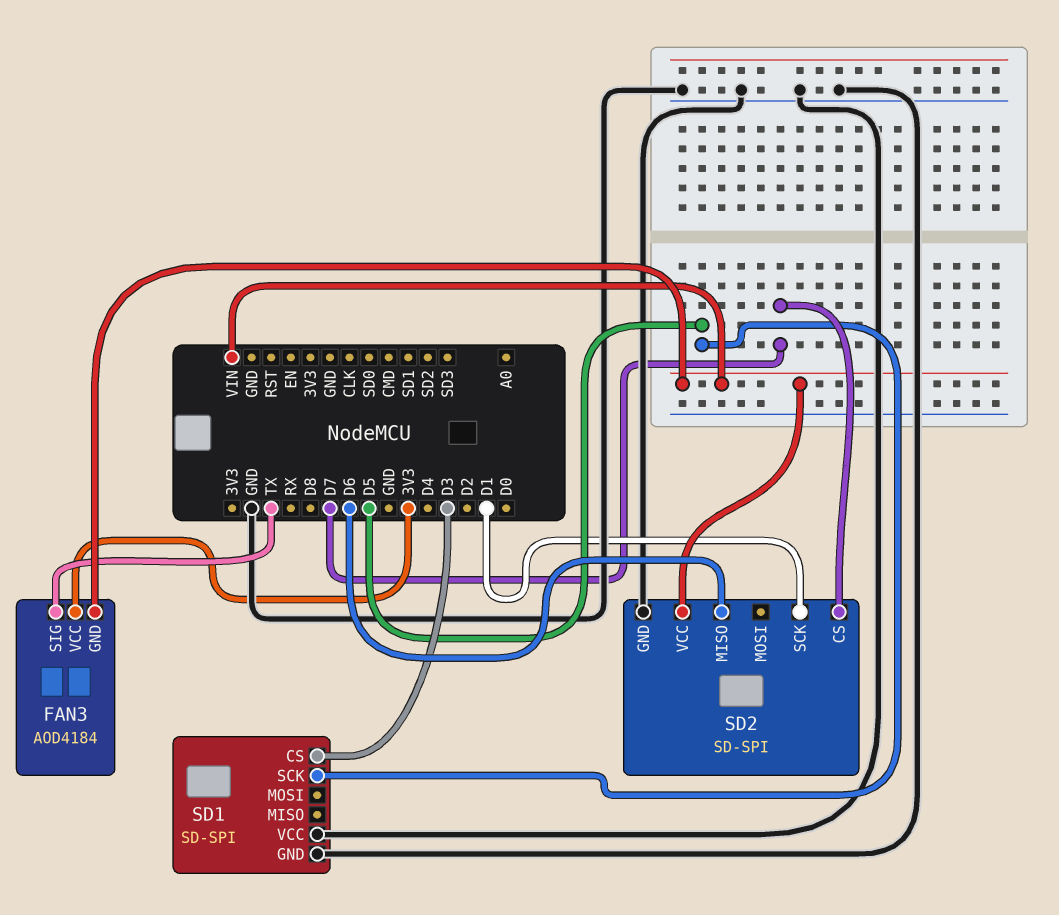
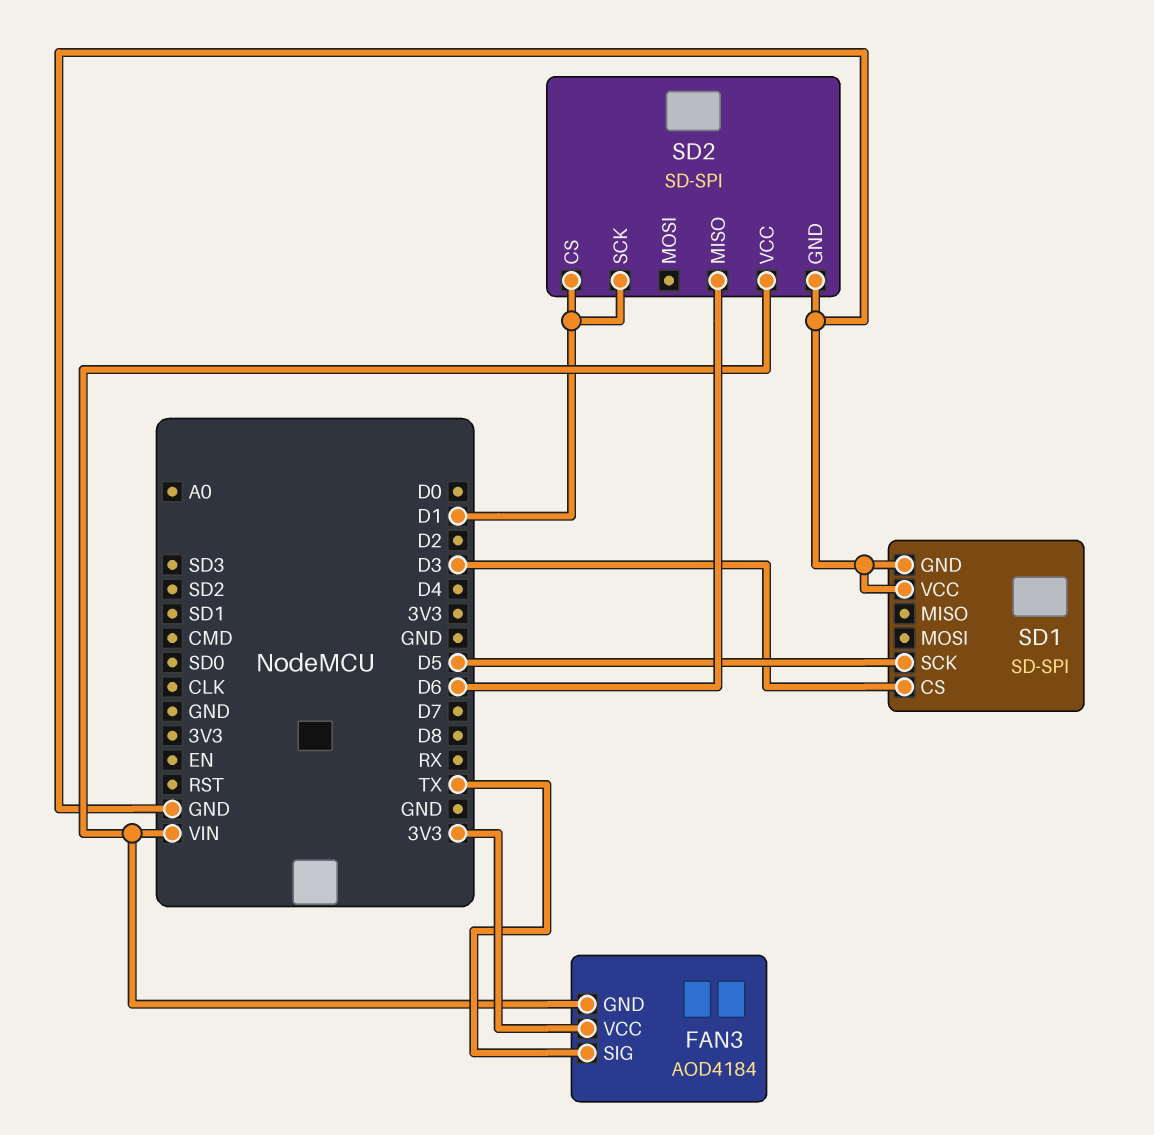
SD2 pin CS: D7 -> D1

